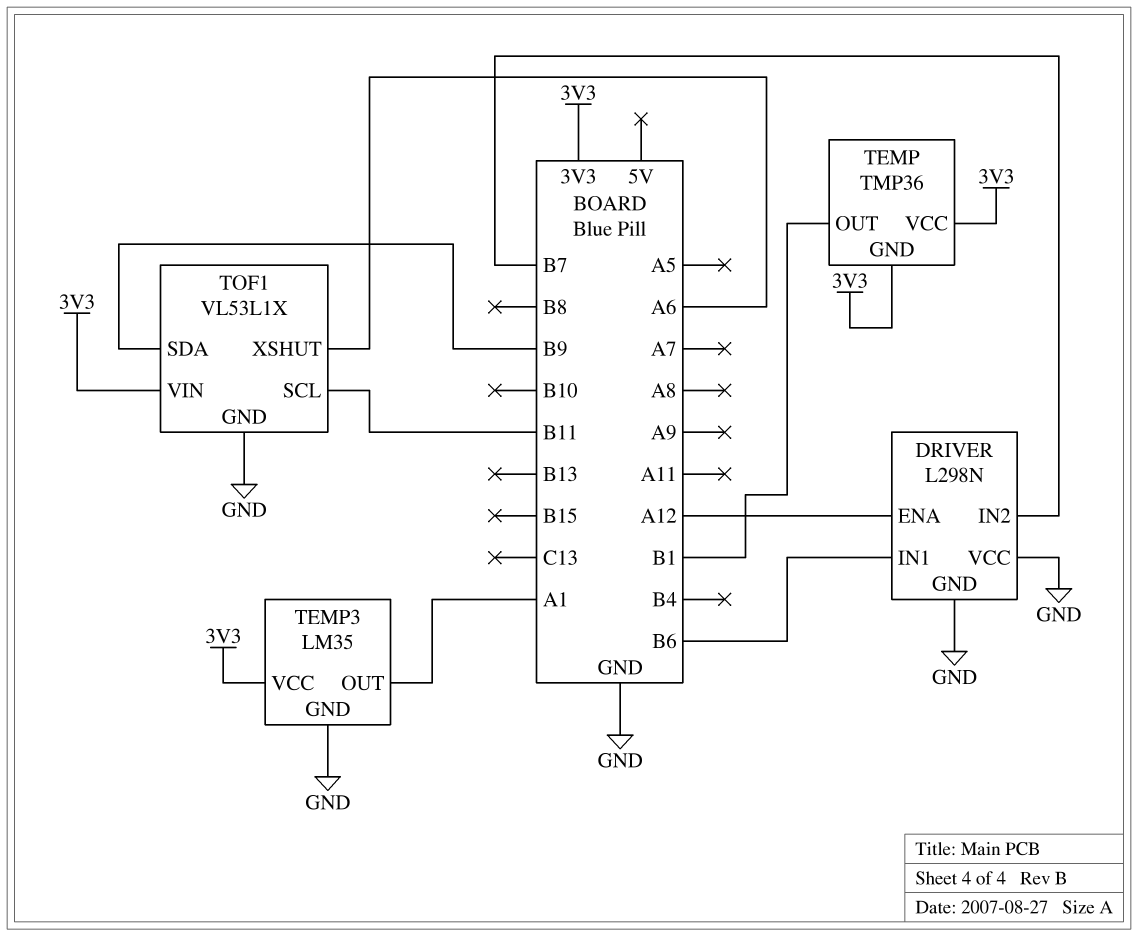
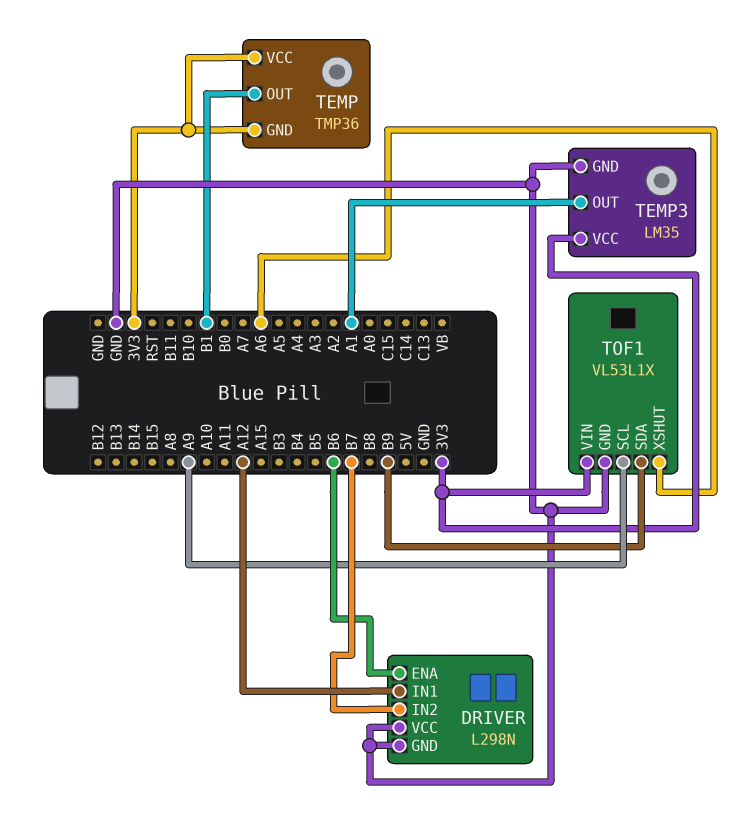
DRIVER pin ENA: A12 -> B6
DRIVER pin IN1: B6 -> A12
TOF1 pin SCL: B11 -> A9

